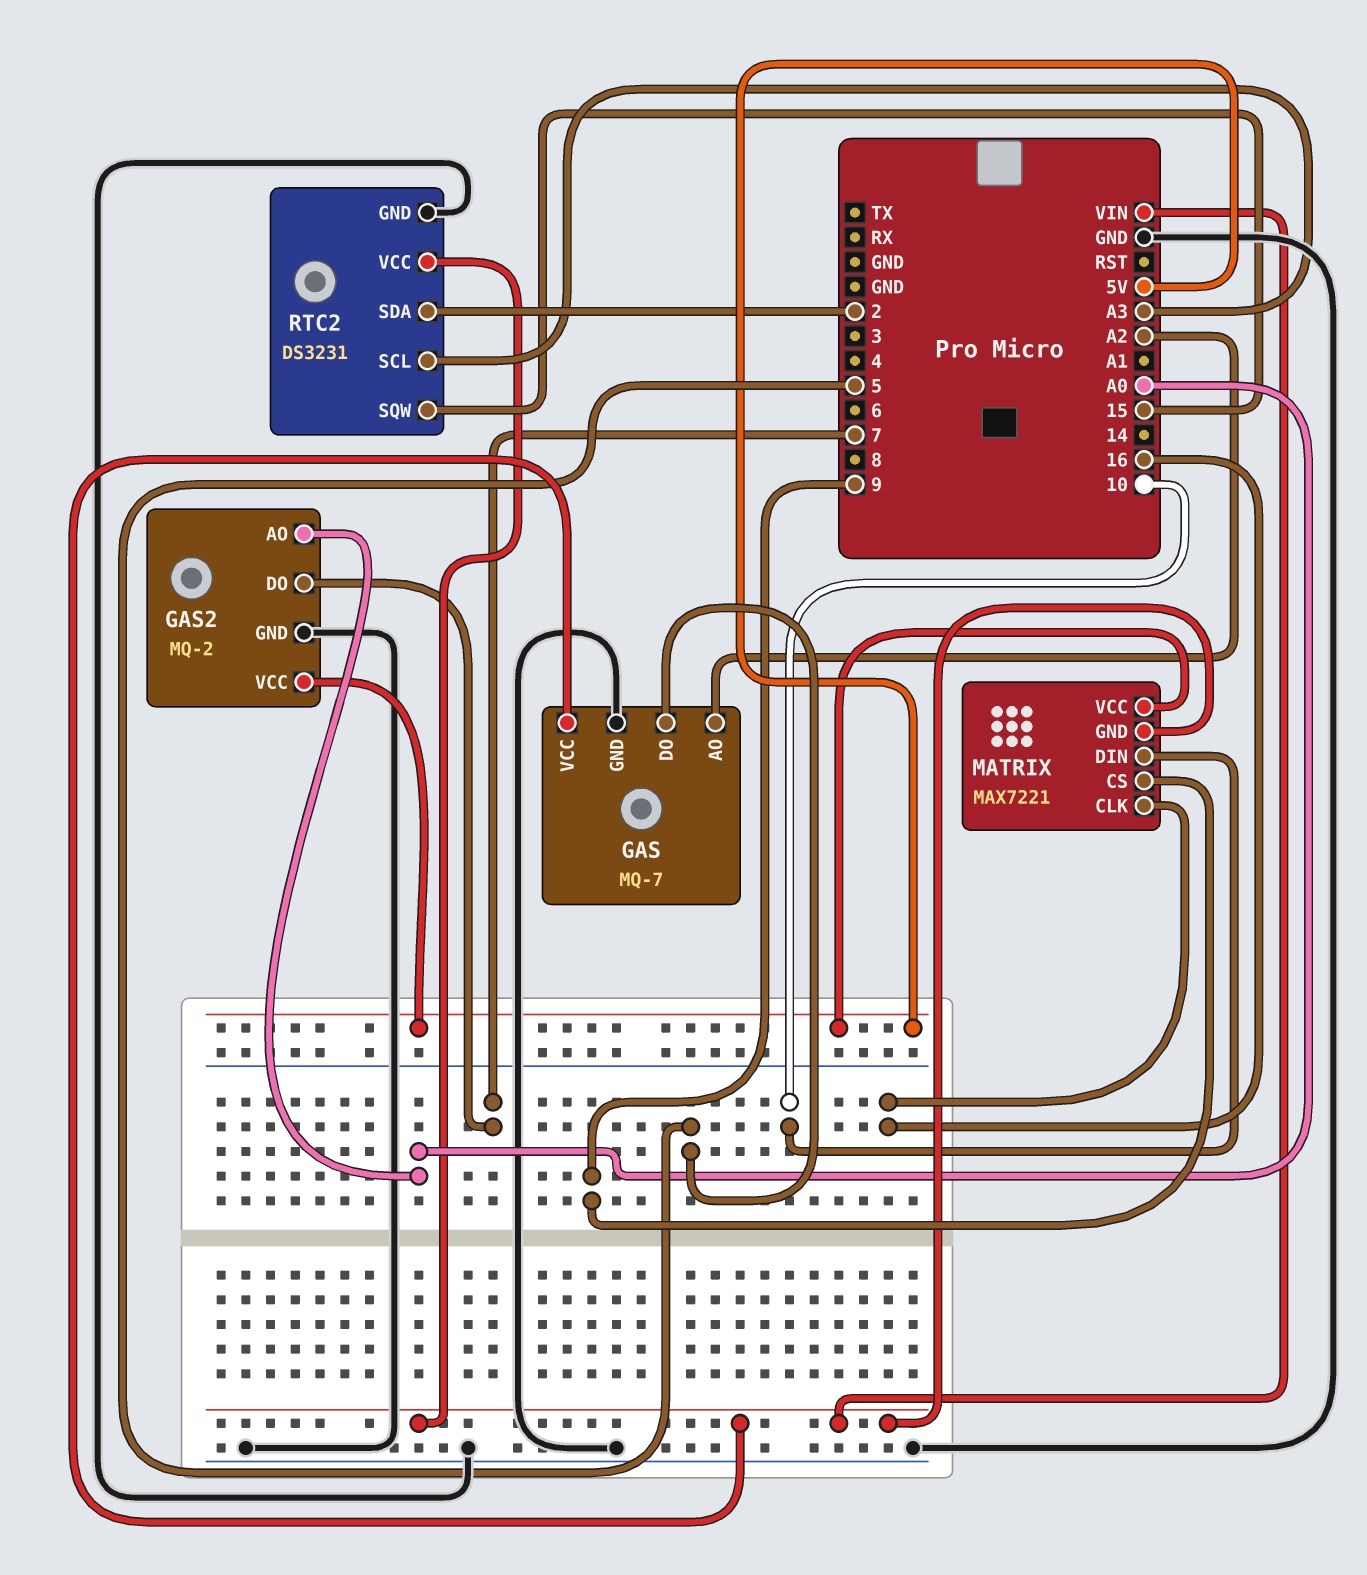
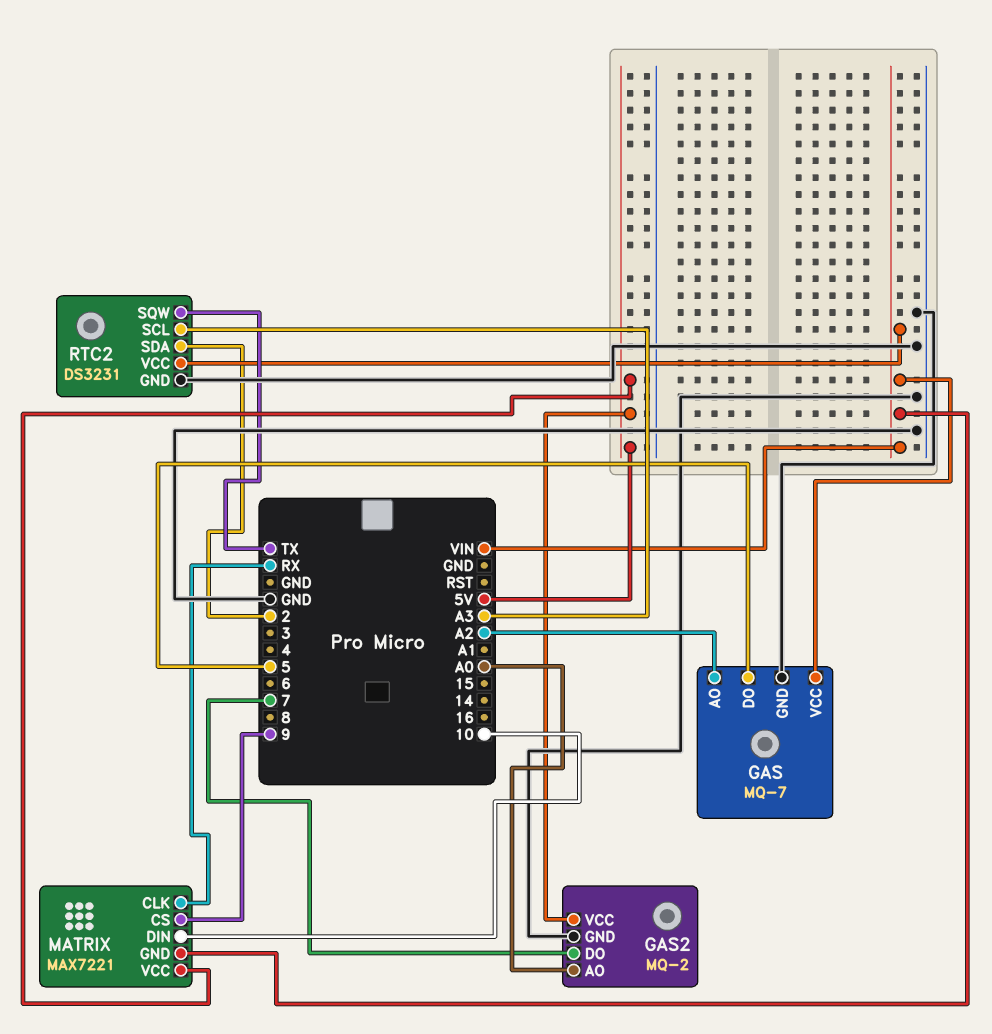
MATRIX pin CLK: 16 -> RX
RTC2 pin SQW: 15 -> TX

